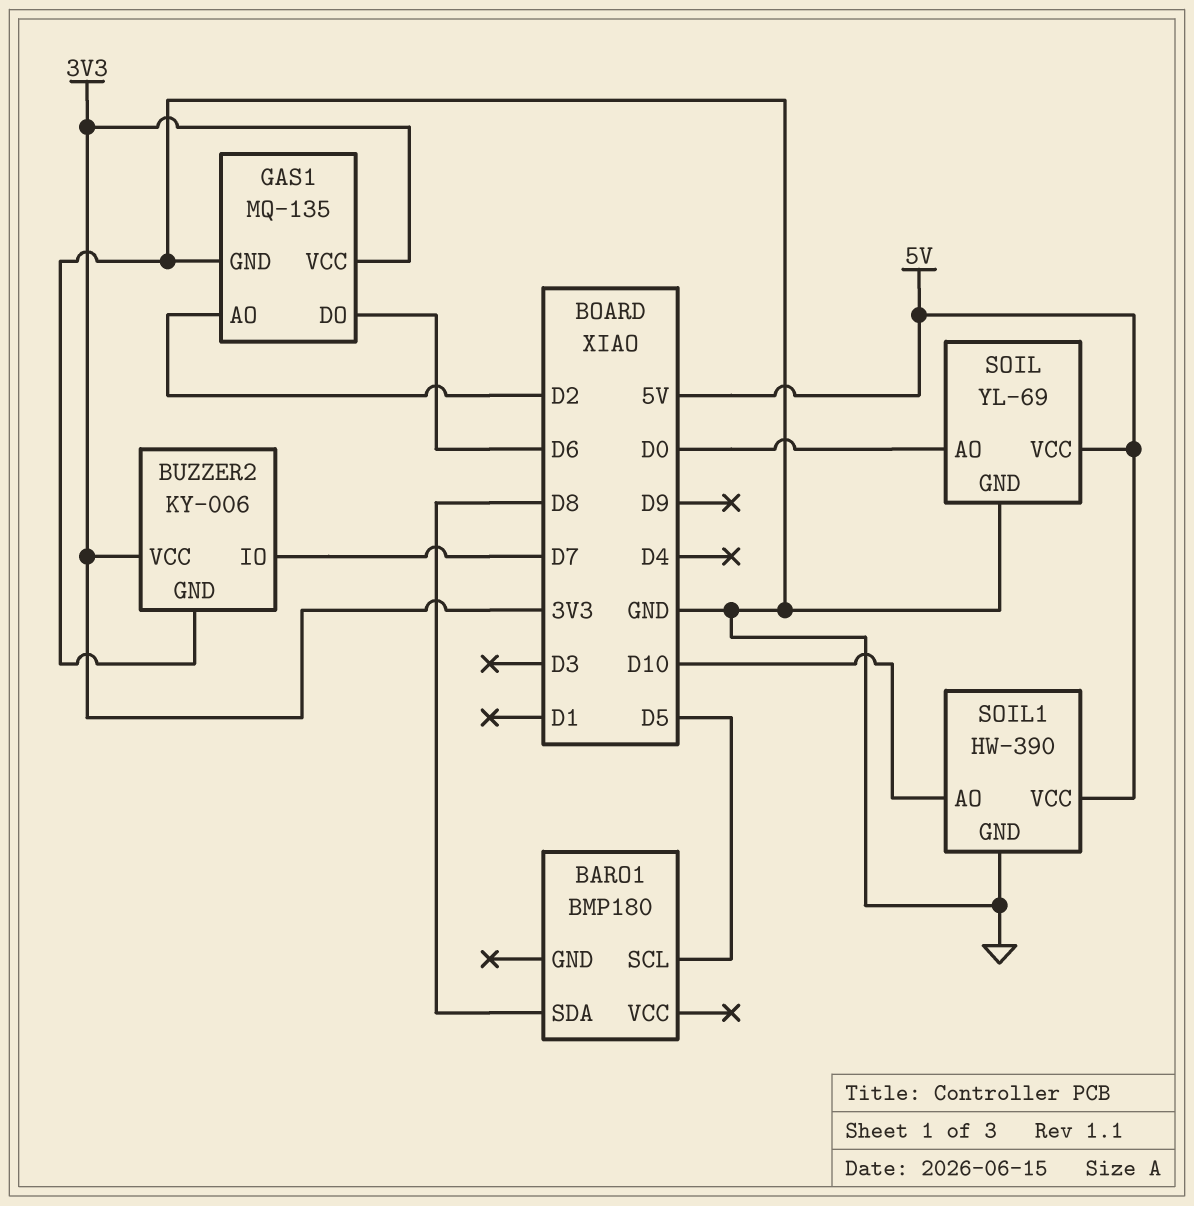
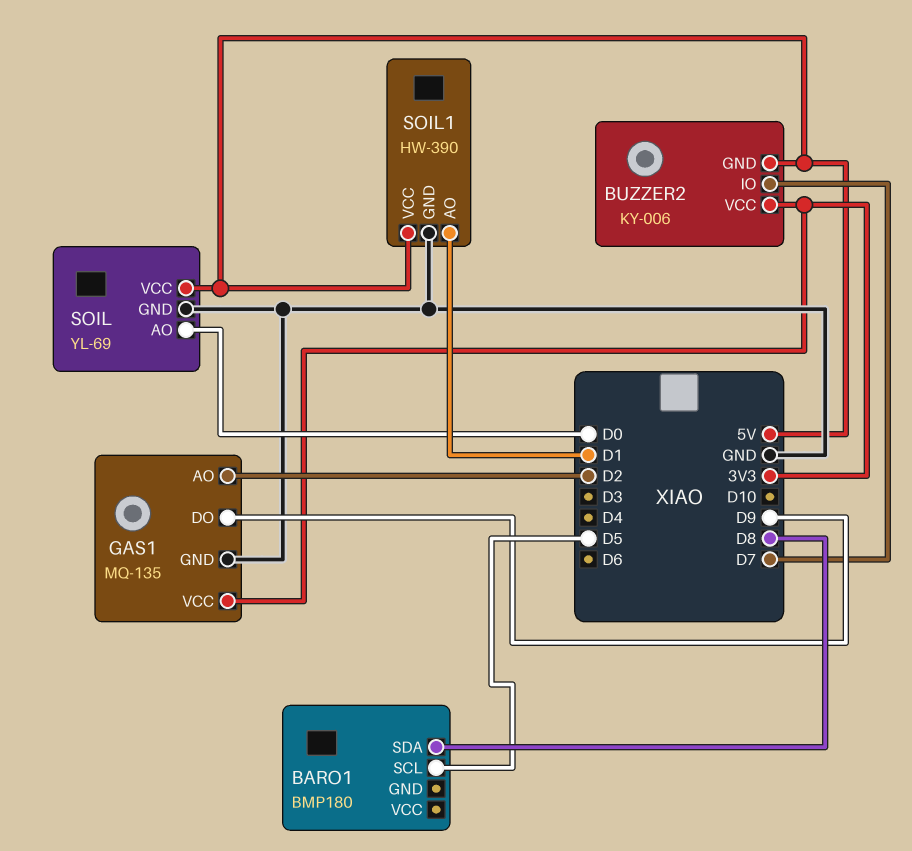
BUZZER2 pin GND: GND -> 5V
GAS1 pin DO: D6 -> D9
SOIL1 pin AO: D10 -> D1

